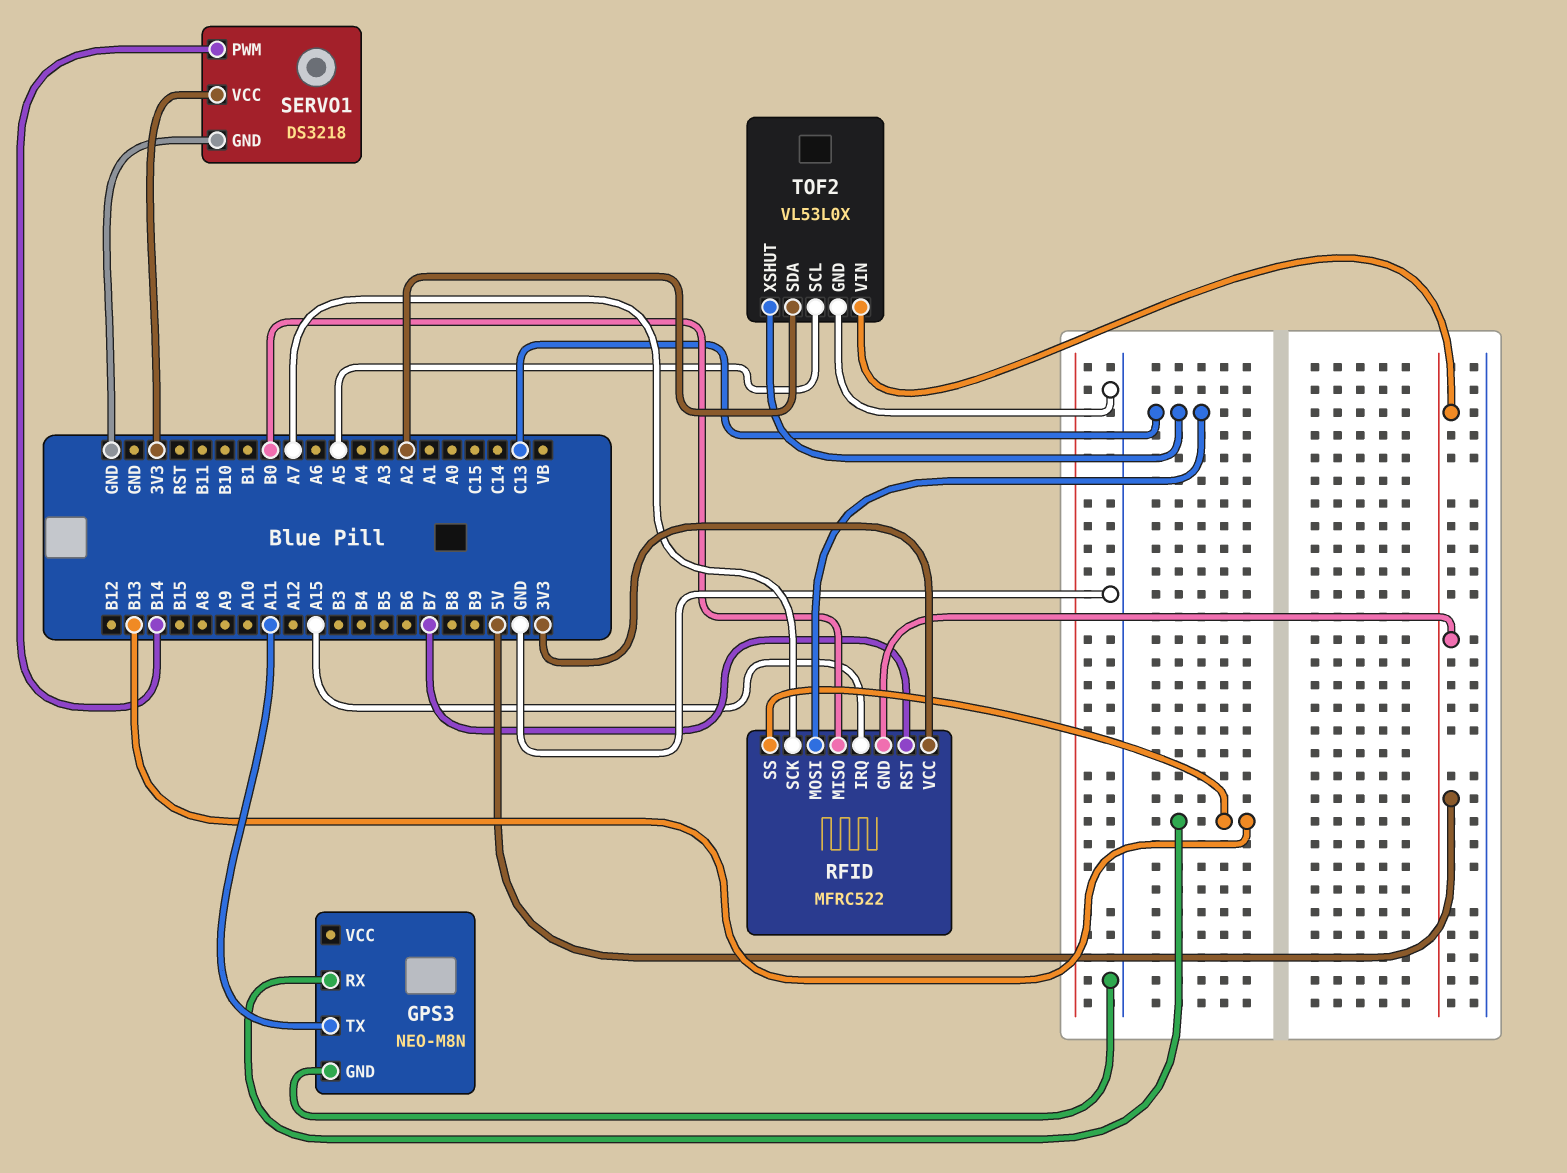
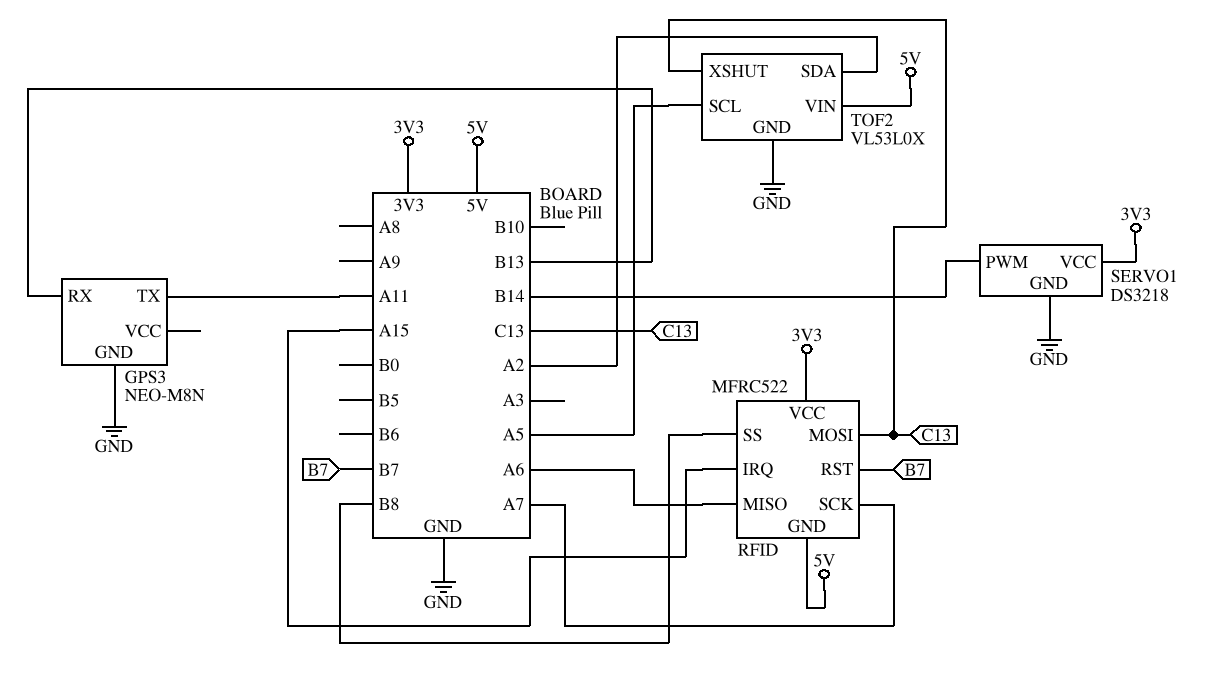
RFID pin MISO: B0 -> A6
RFID pin SS: B13 -> B8

